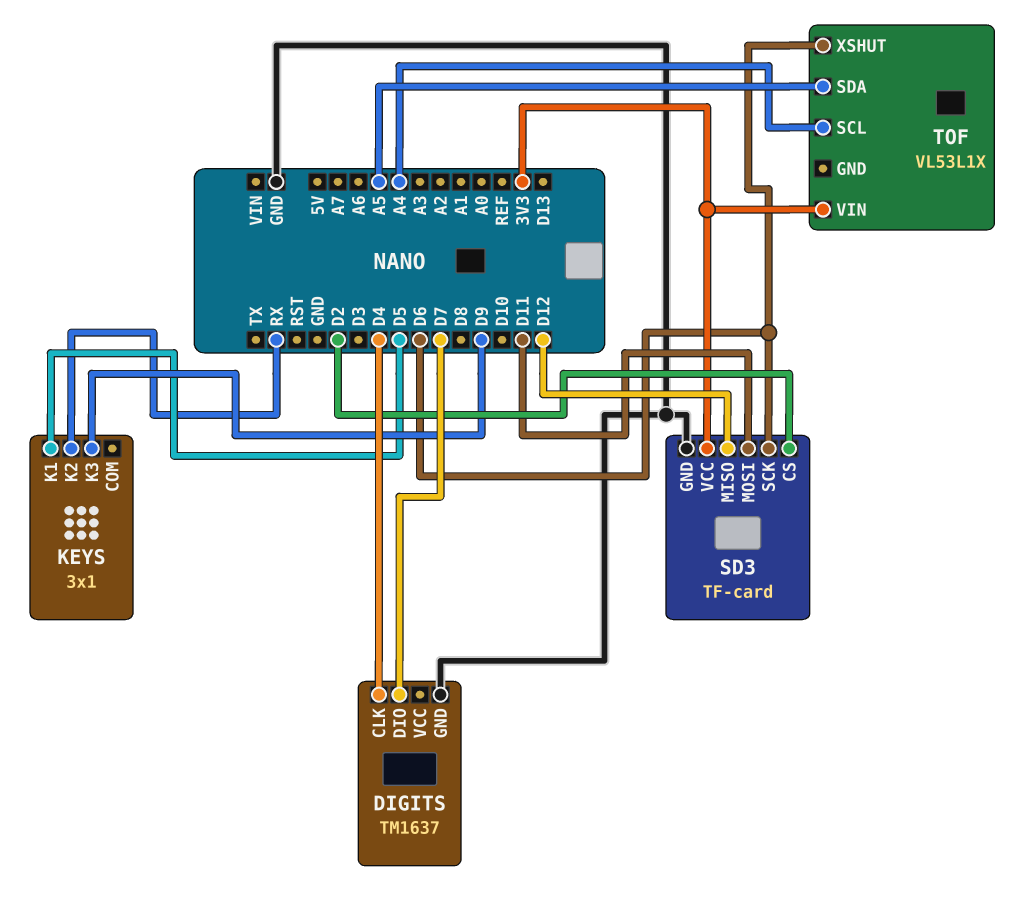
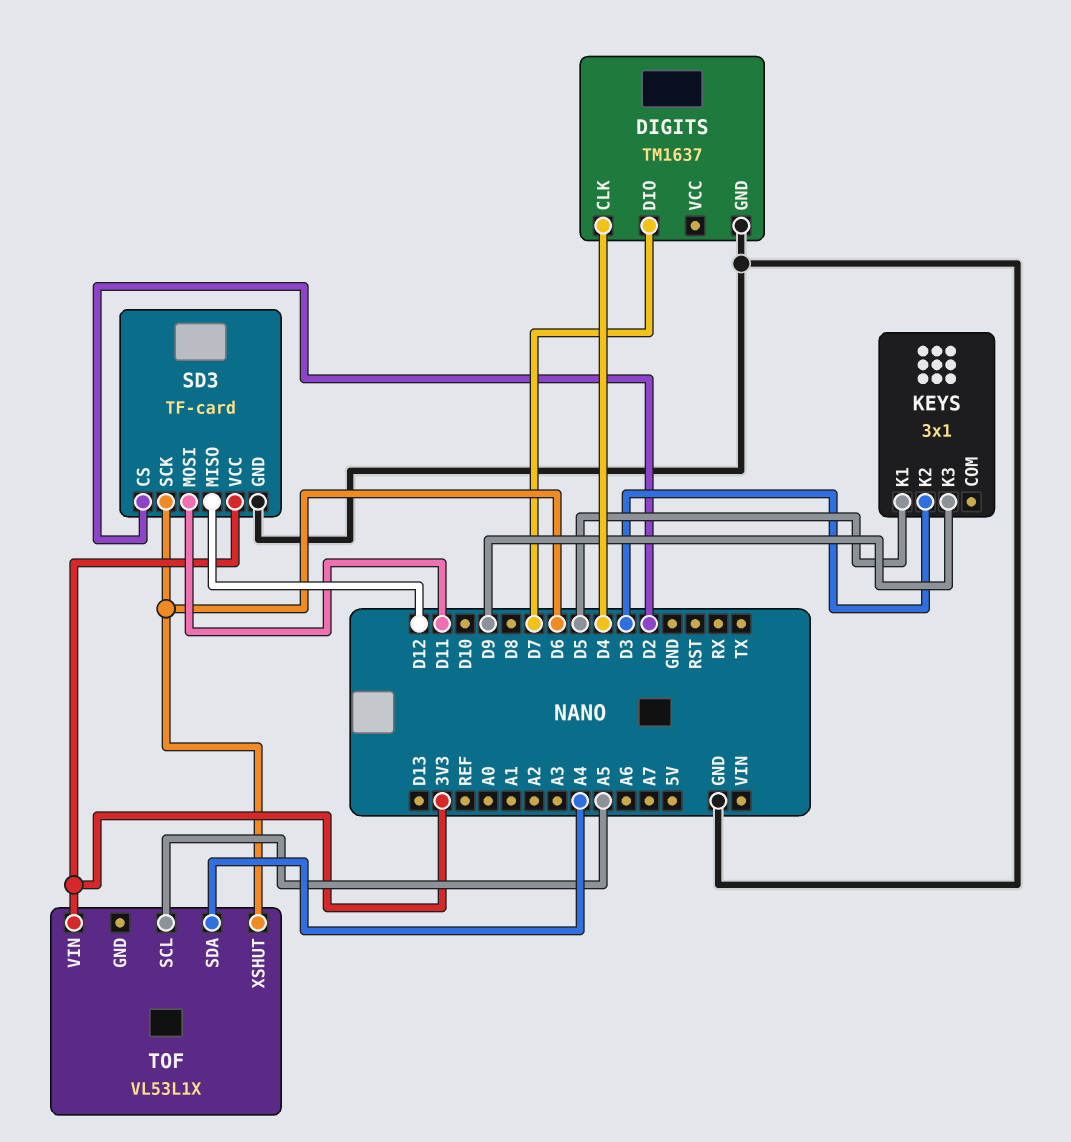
KEYS pin K2: RX -> D3
TOF pin SCL: A4 -> A5
TOF pin SDA: A5 -> A4

